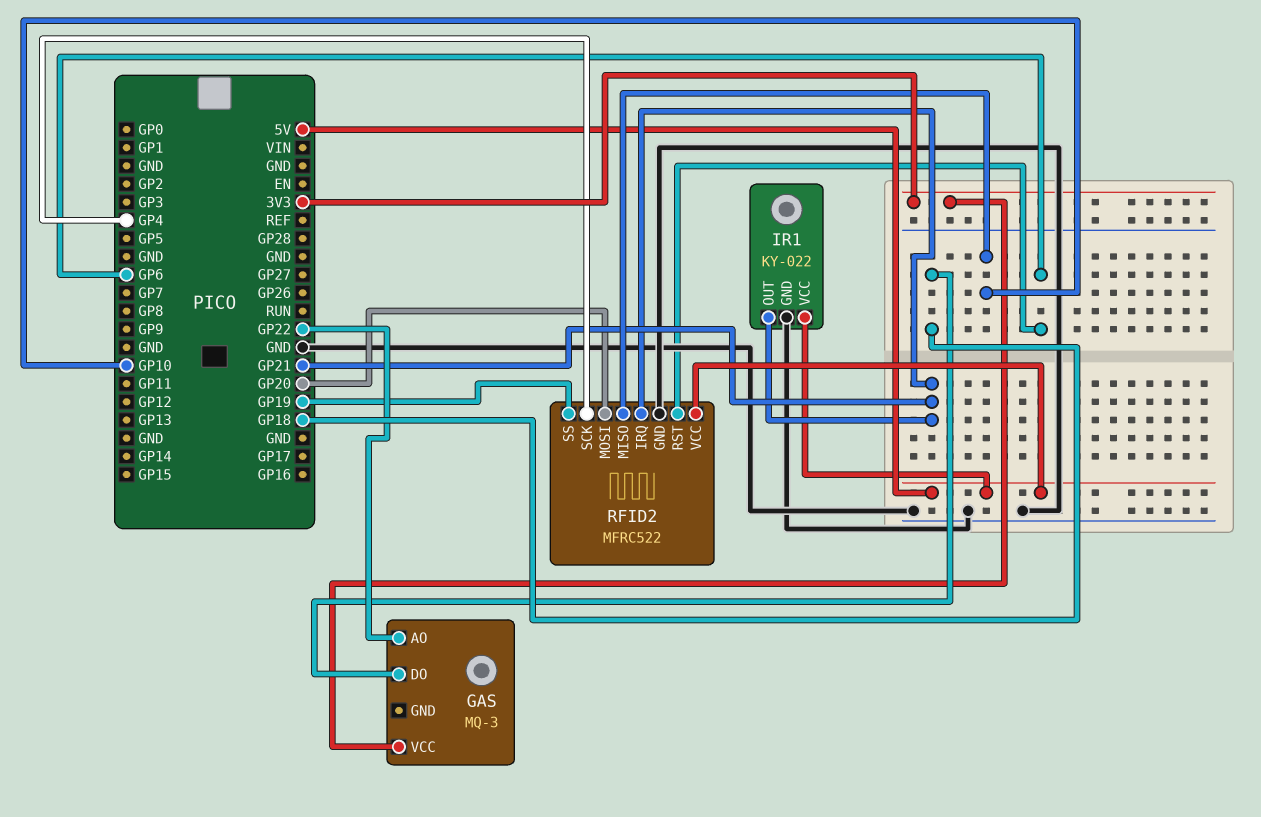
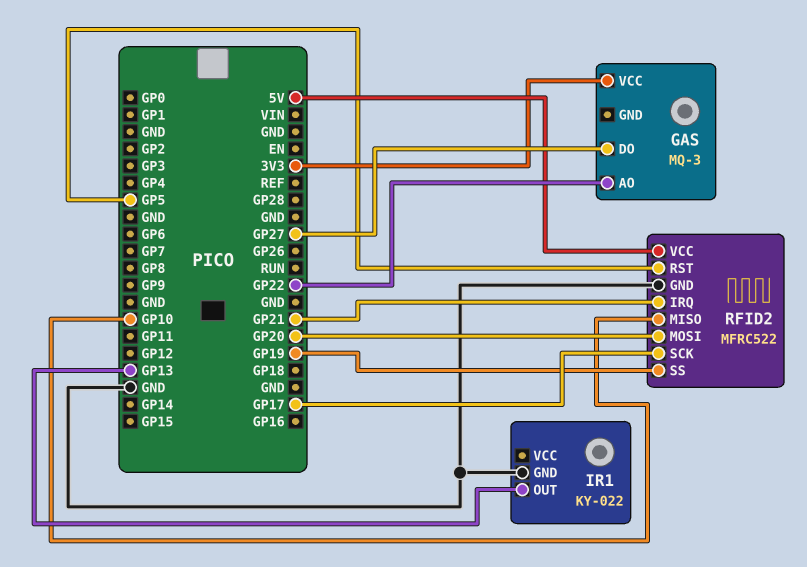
GAS pin DO: GP18 -> GP27
IR1 pin OUT: GP21 -> GP13
IR1 pin VCC: 5V -> none
RFID2 pin RST: GP6 -> GP5
RFID2 pin SCK: GP4 -> GP17

